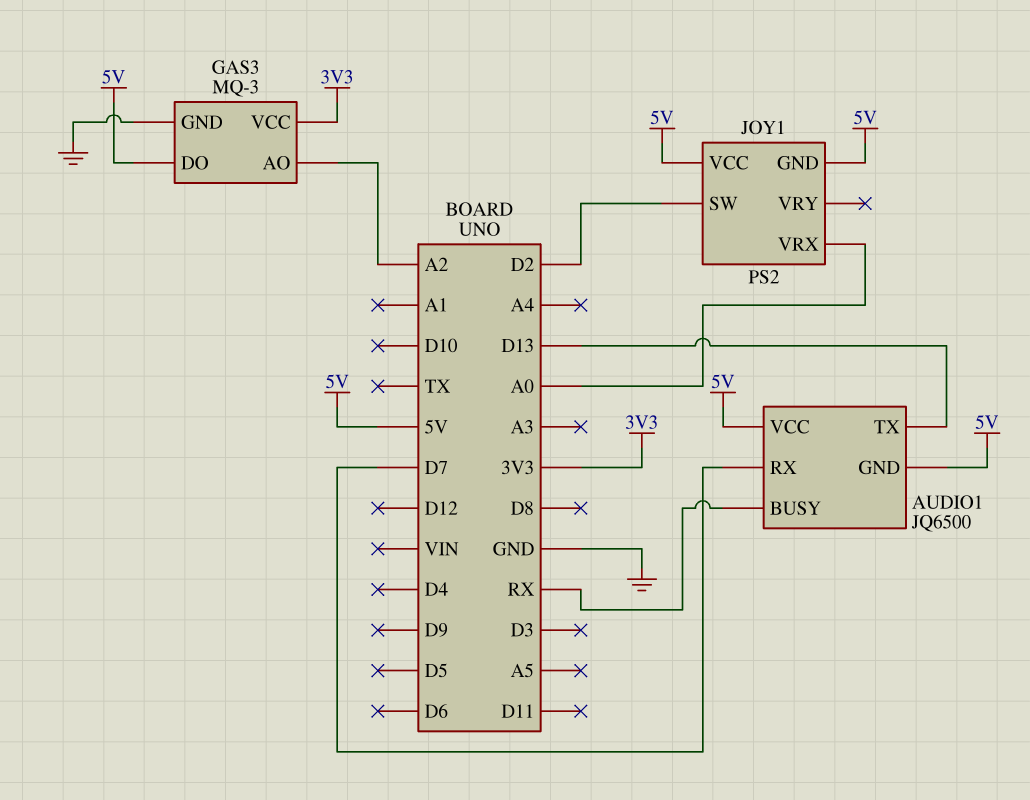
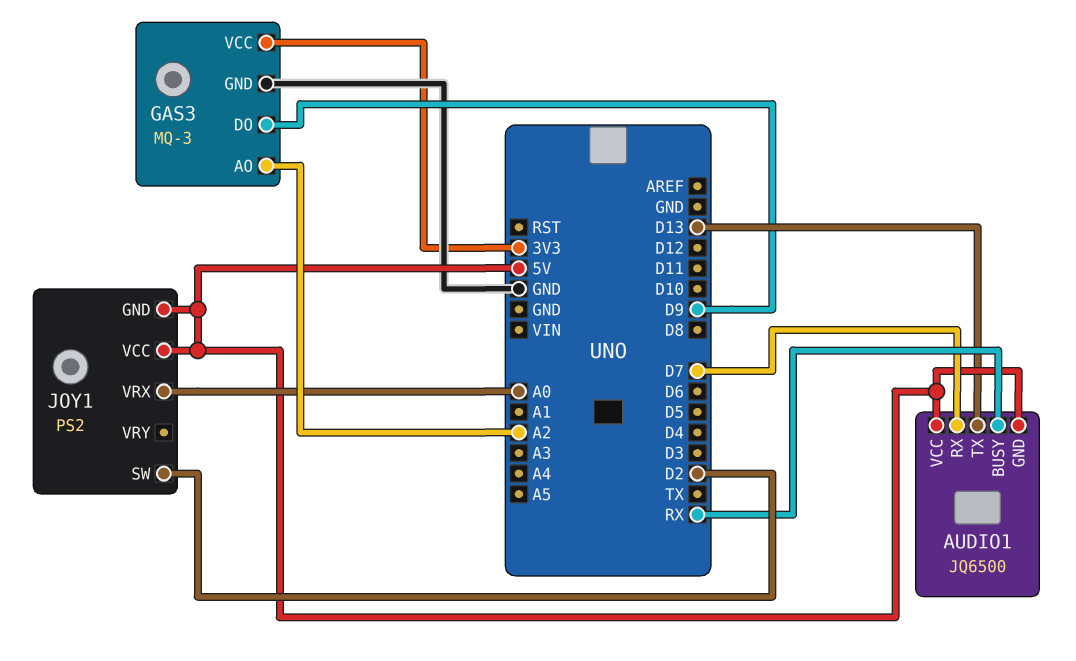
GAS3 pin DO: 5V -> D9

